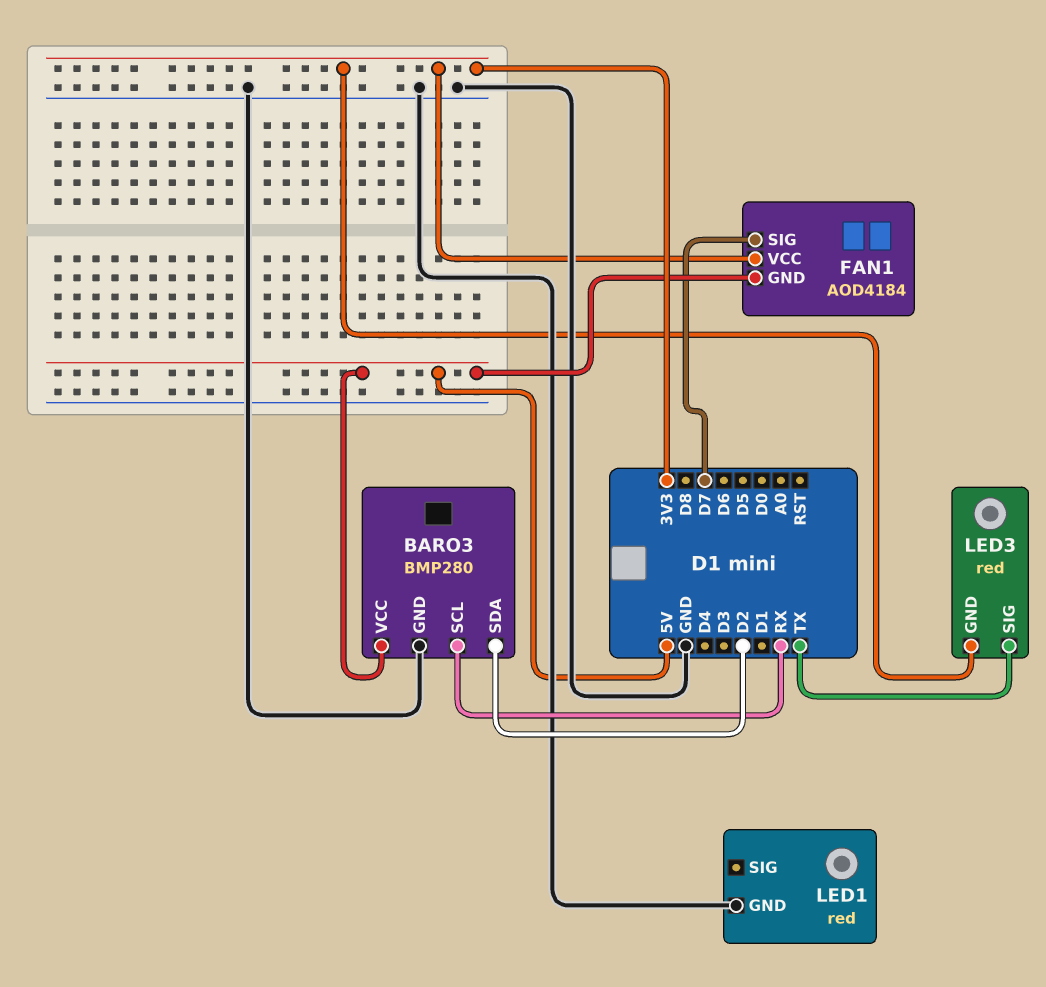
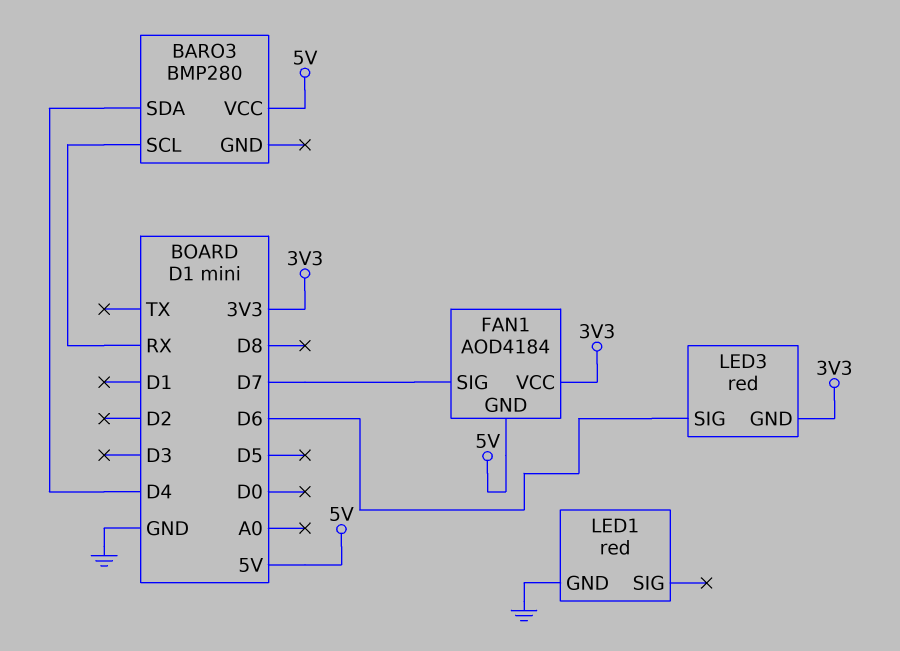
BARO3 pin GND: GND -> none
BARO3 pin SDA: D2 -> D4
LED3 pin SIG: TX -> D6

